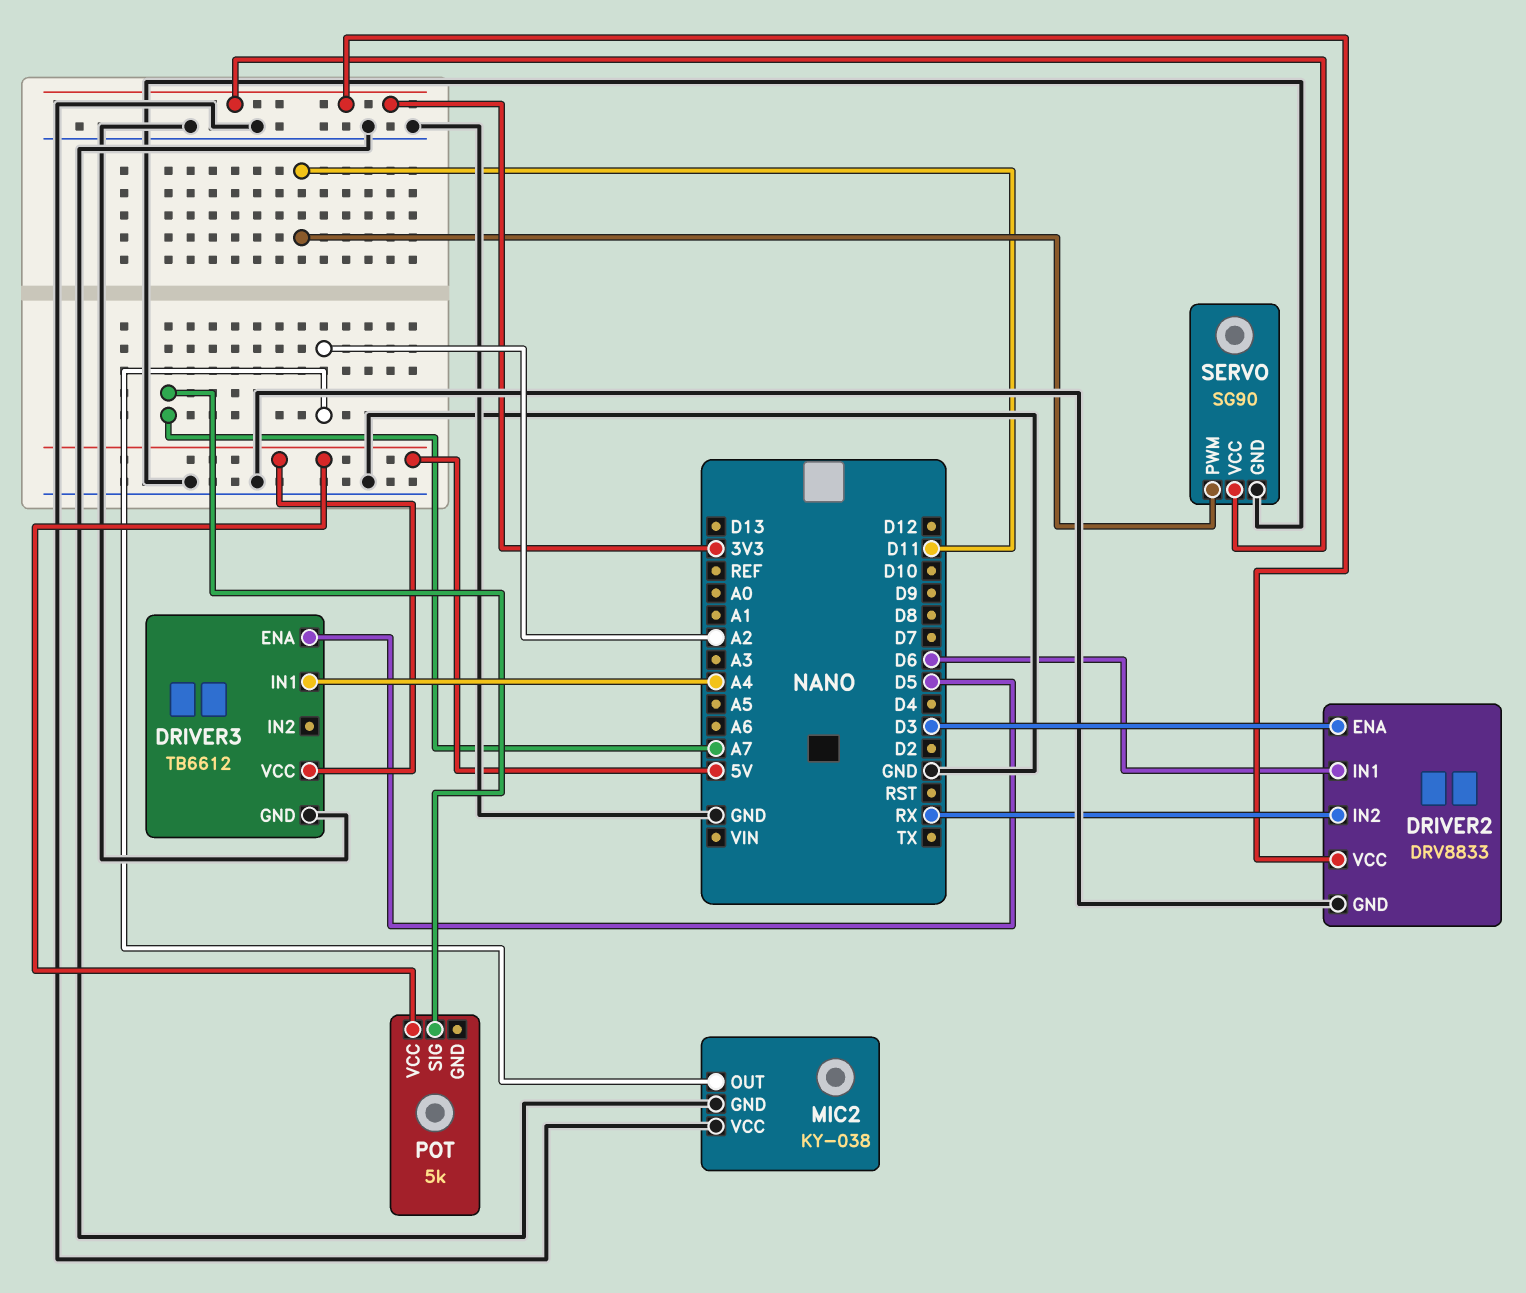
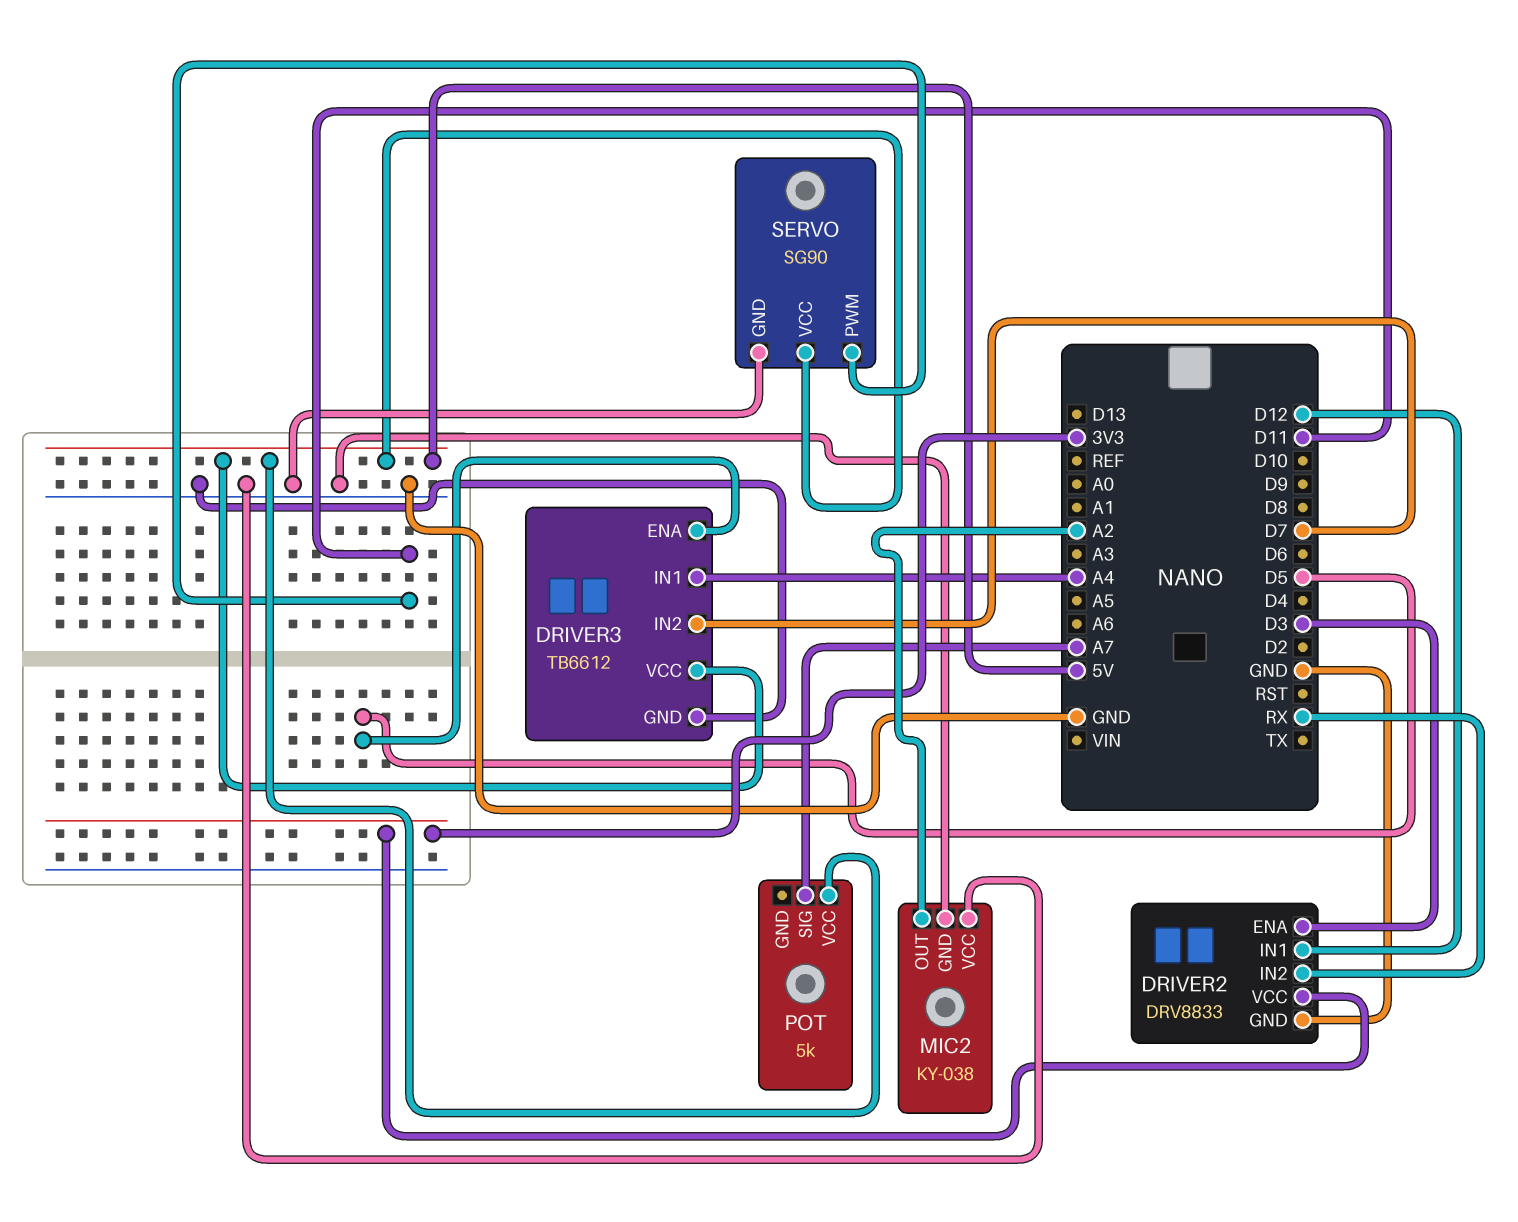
DRIVER2 pin IN1: D6 -> D12
DRIVER3 pin IN2: none -> D7
SERVO pin VCC: 3V3 -> 5V

